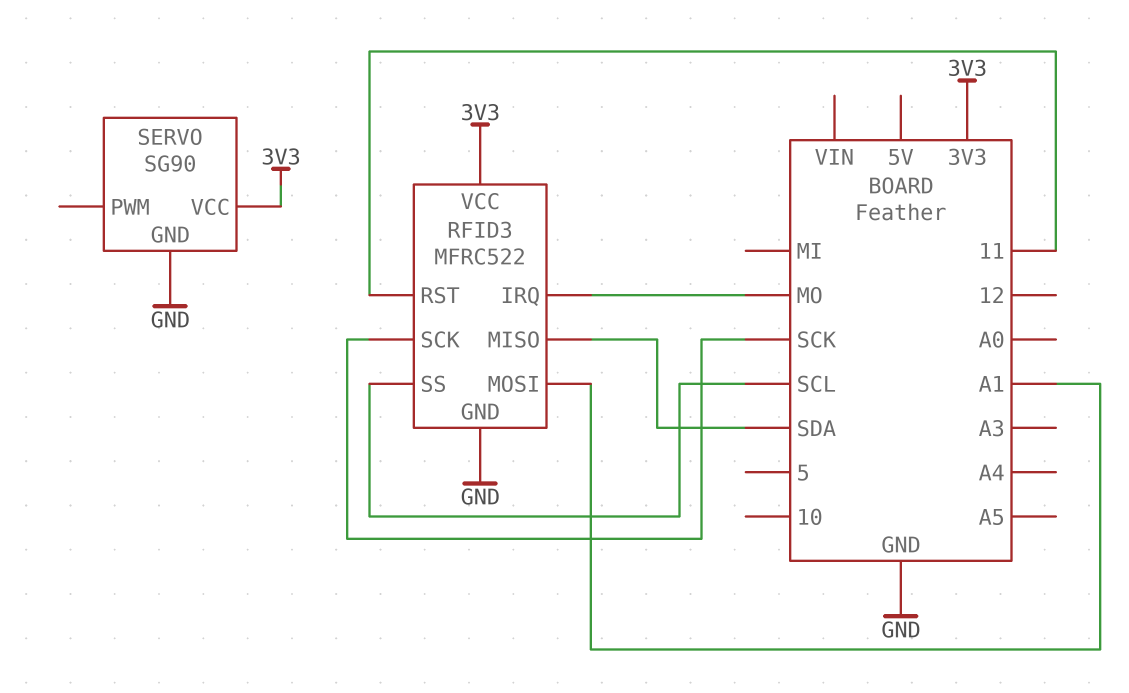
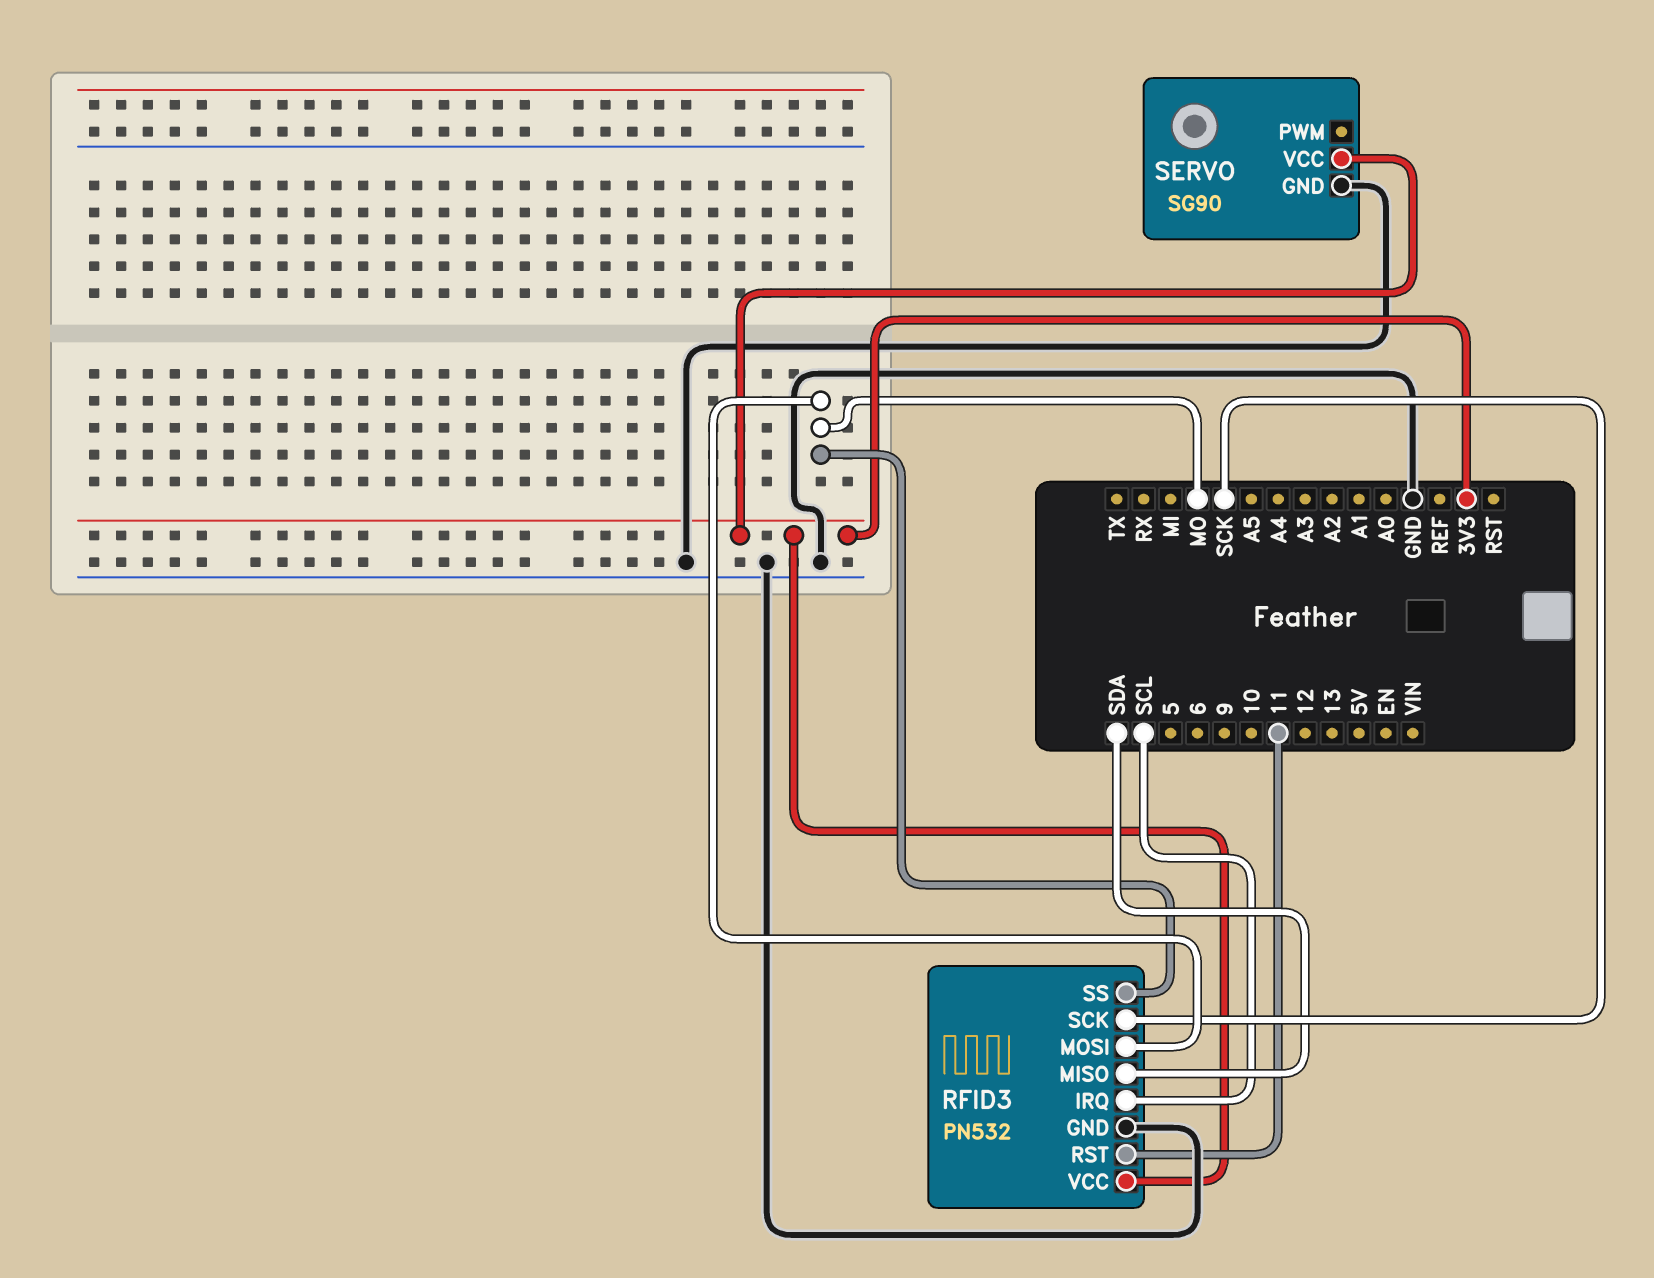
RFID3: MFRC522 -> PN532
RFID3 pin IRQ: MO -> SCL
RFID3 pin MOSI: A1 -> MO
RFID3 pin SS: SCL -> MO

